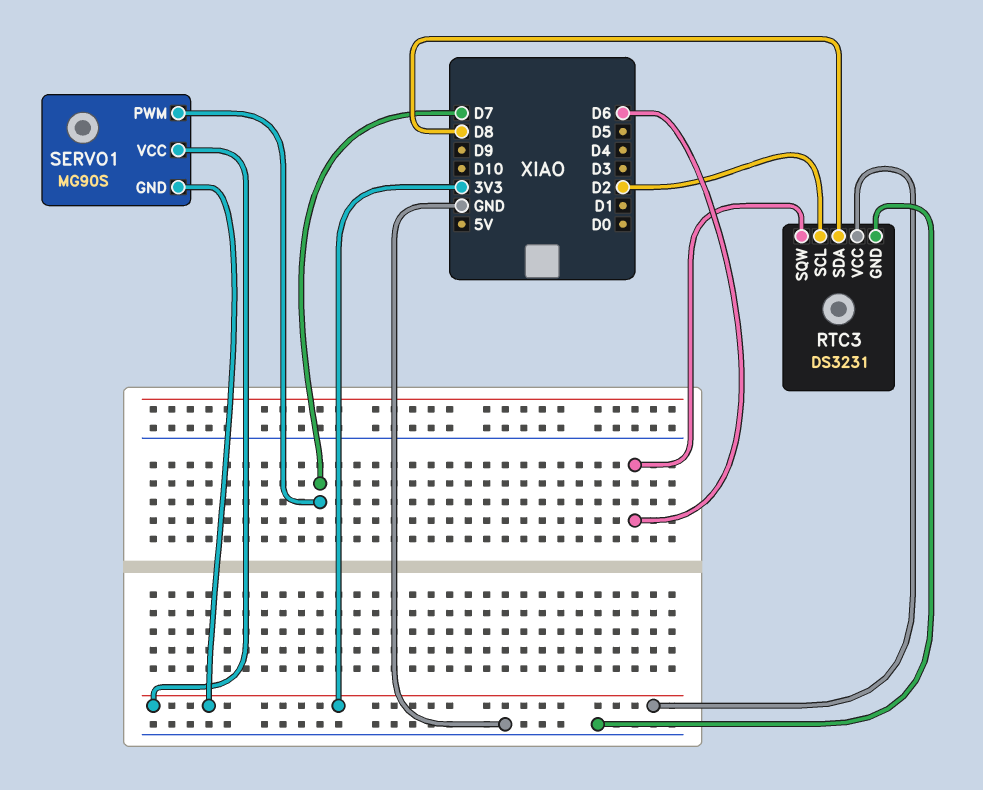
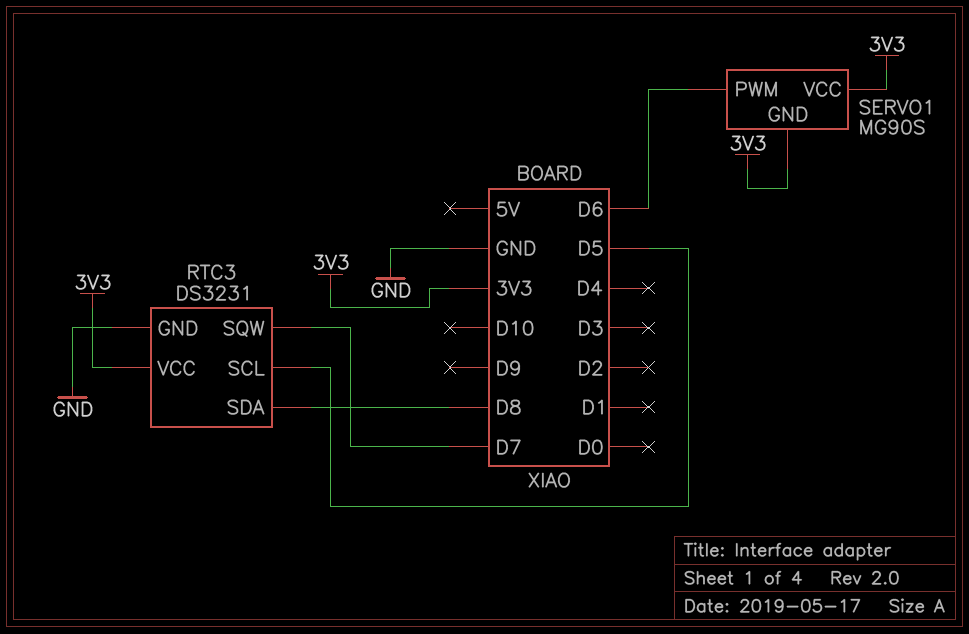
RTC3 pin SCL: D2 -> D5
RTC3 pin SQW: D6 -> D7
SERVO1 pin PWM: D7 -> D6

